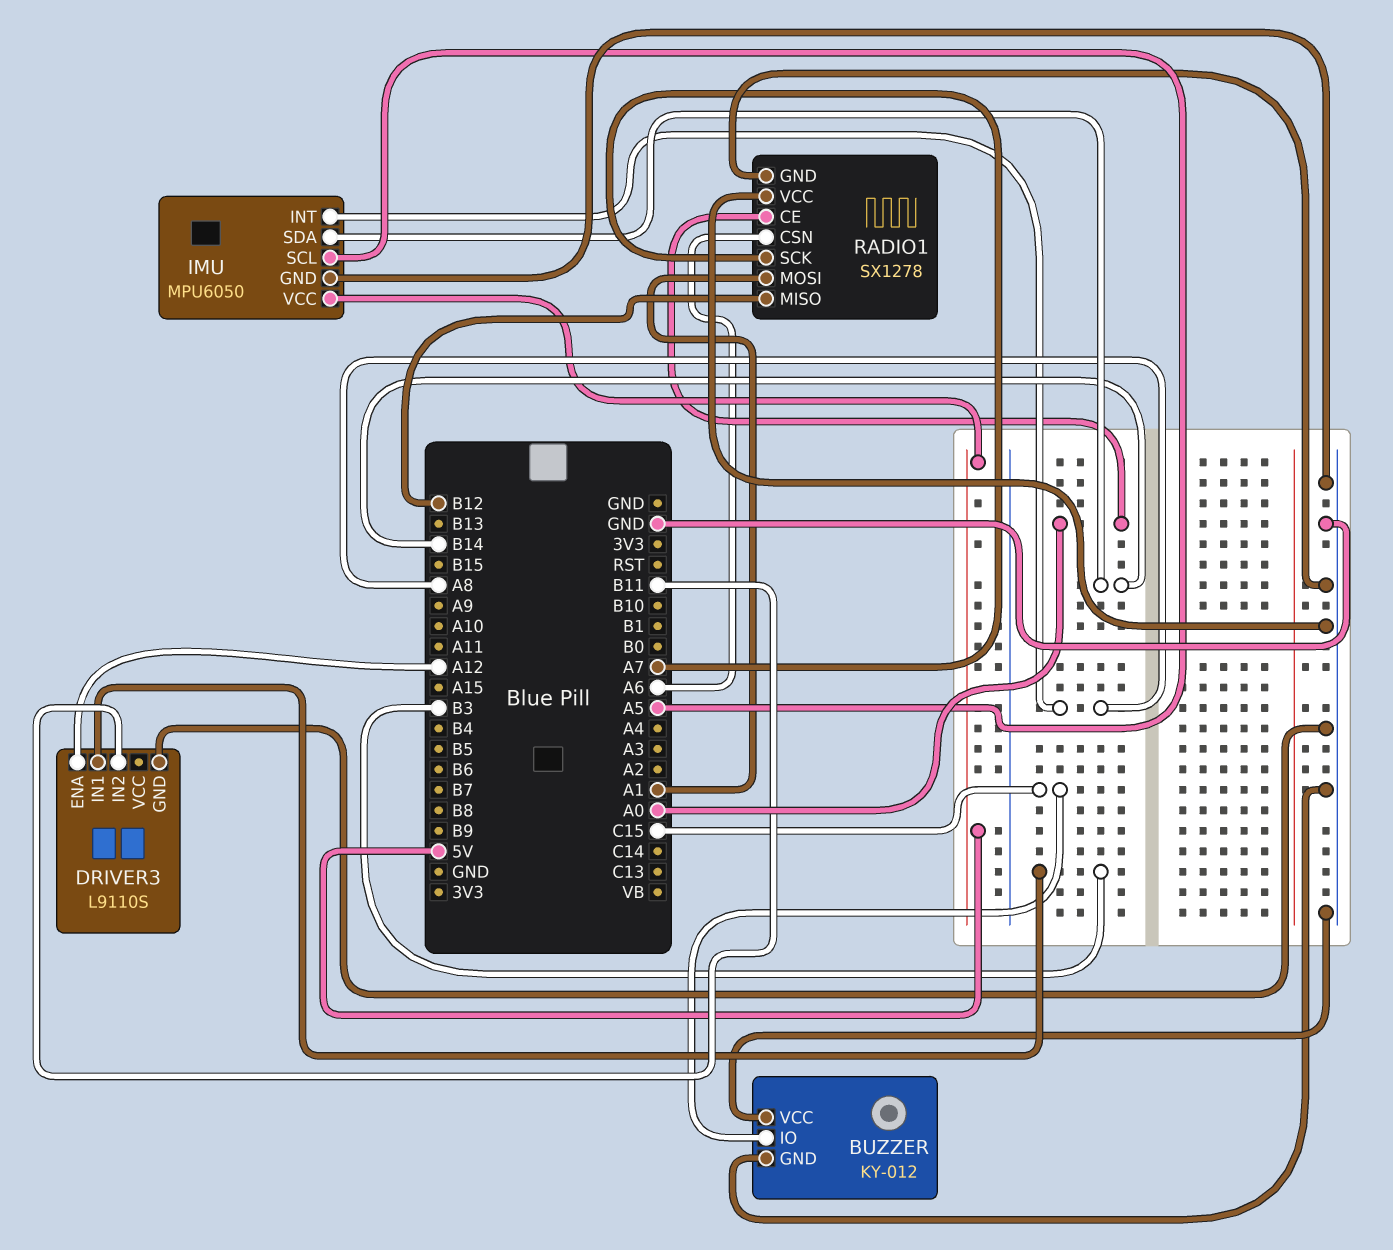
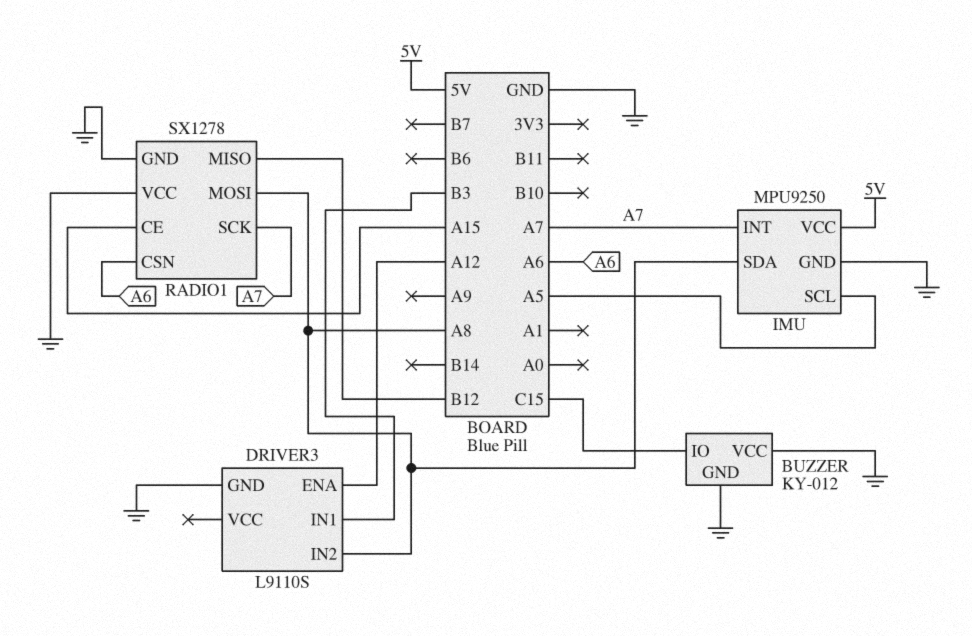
DRIVER3 pin IN2: B11 -> A8
IMU: MPU6050 -> MPU9250
IMU pin INT: A8 -> A7
IMU pin SDA: B14 -> A8
RADIO1 pin CE: A0 -> A15
RADIO1 pin MOSI: A1 -> A8

